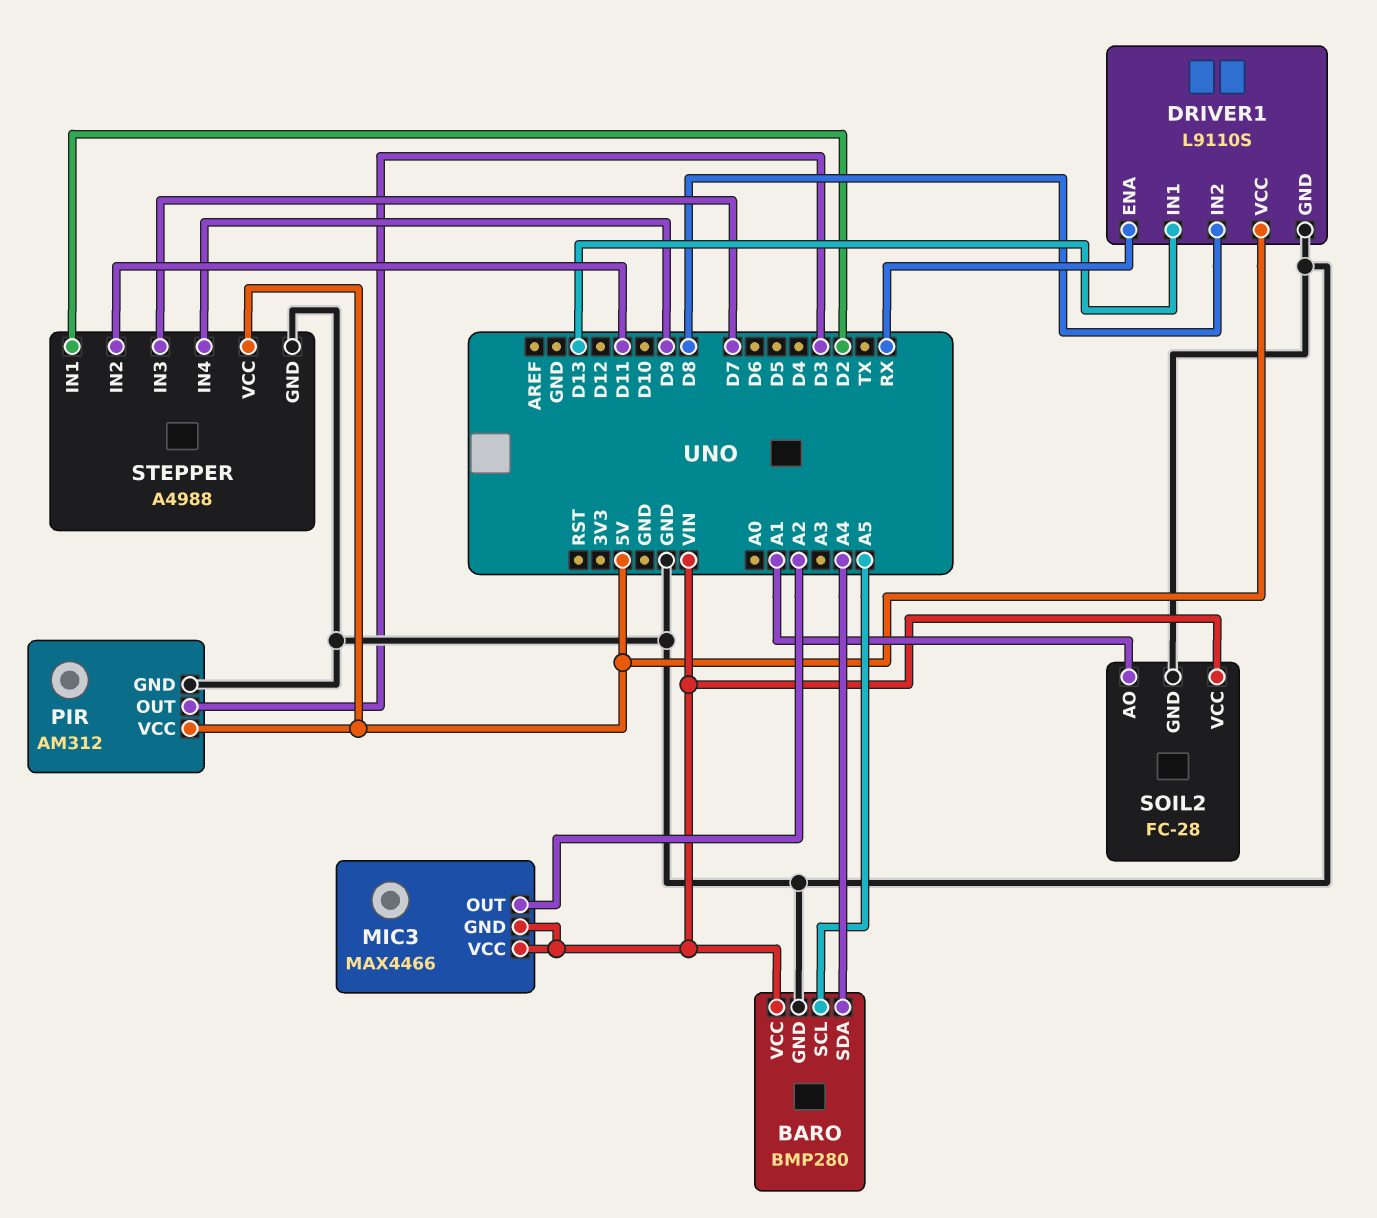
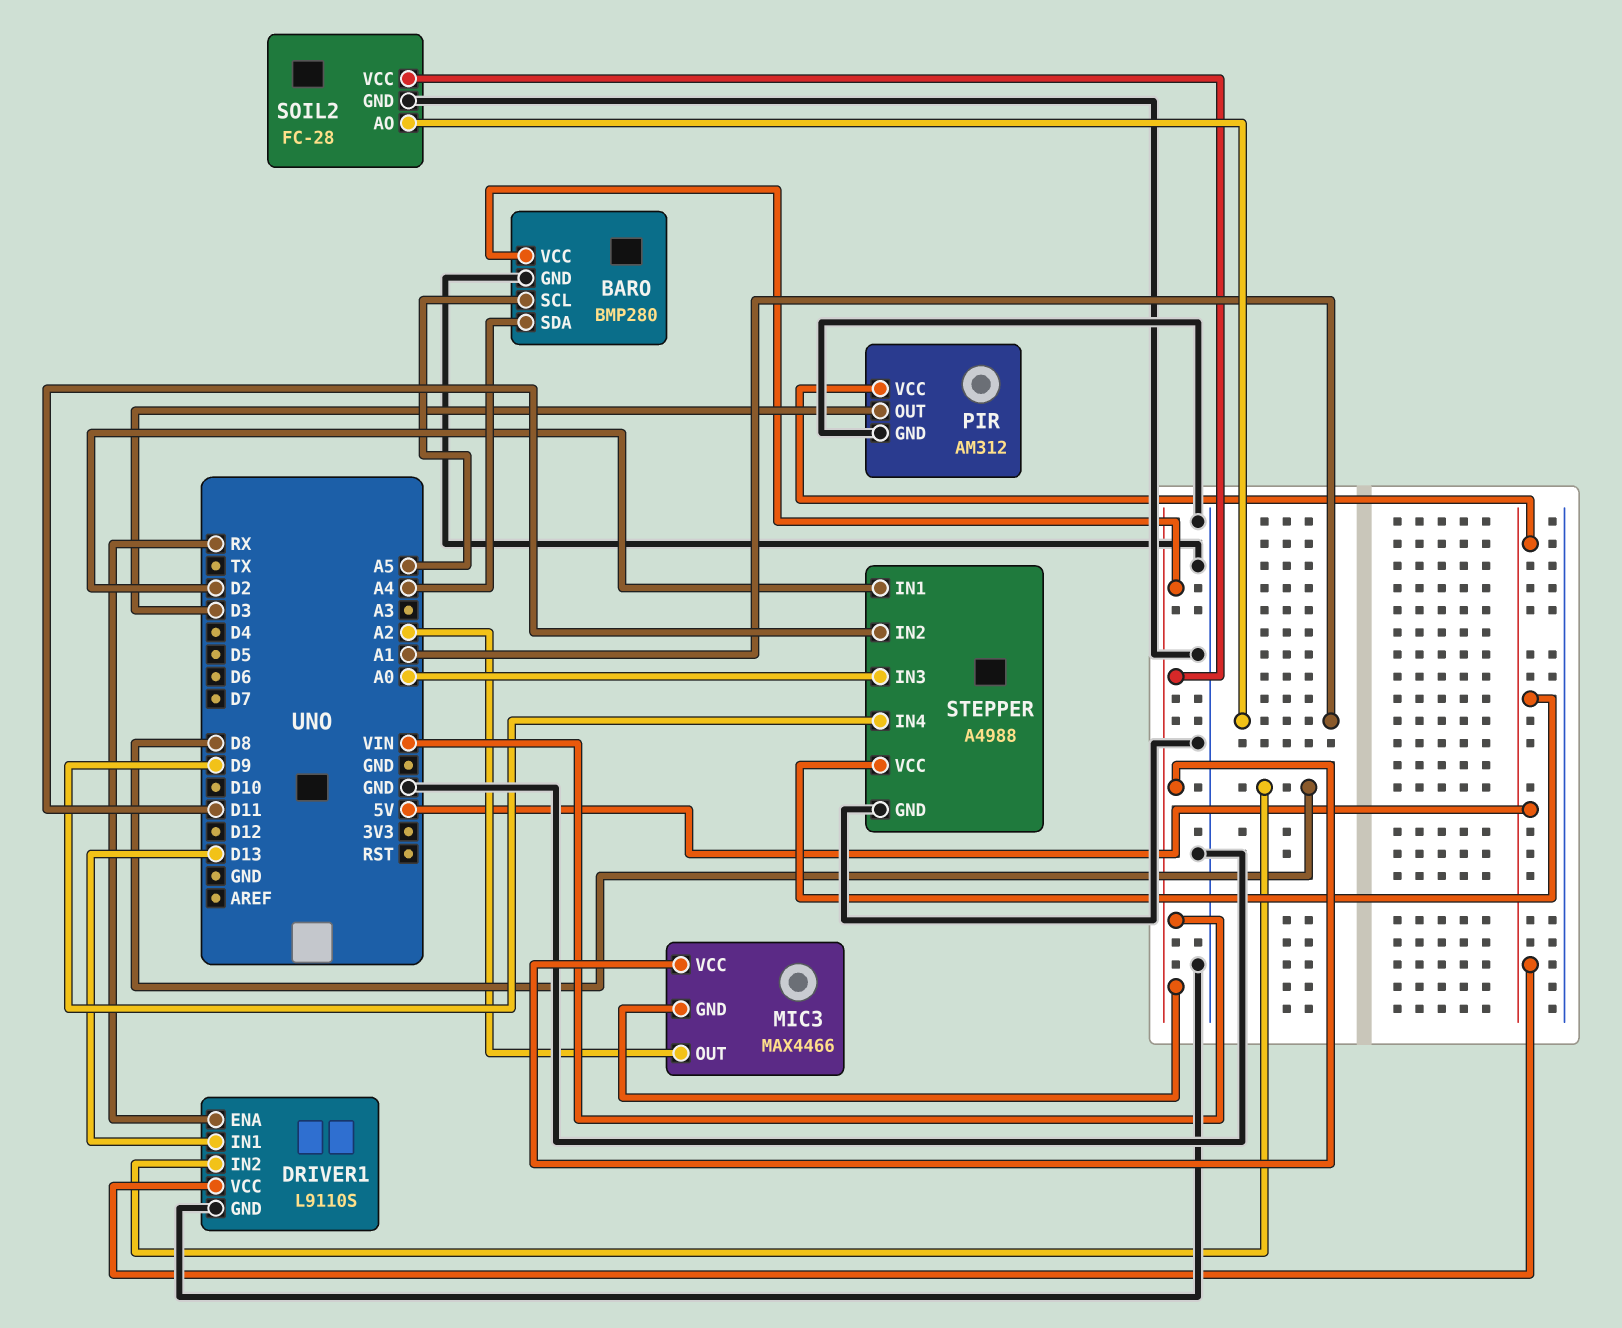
STEPPER pin IN3: D7 -> A0

